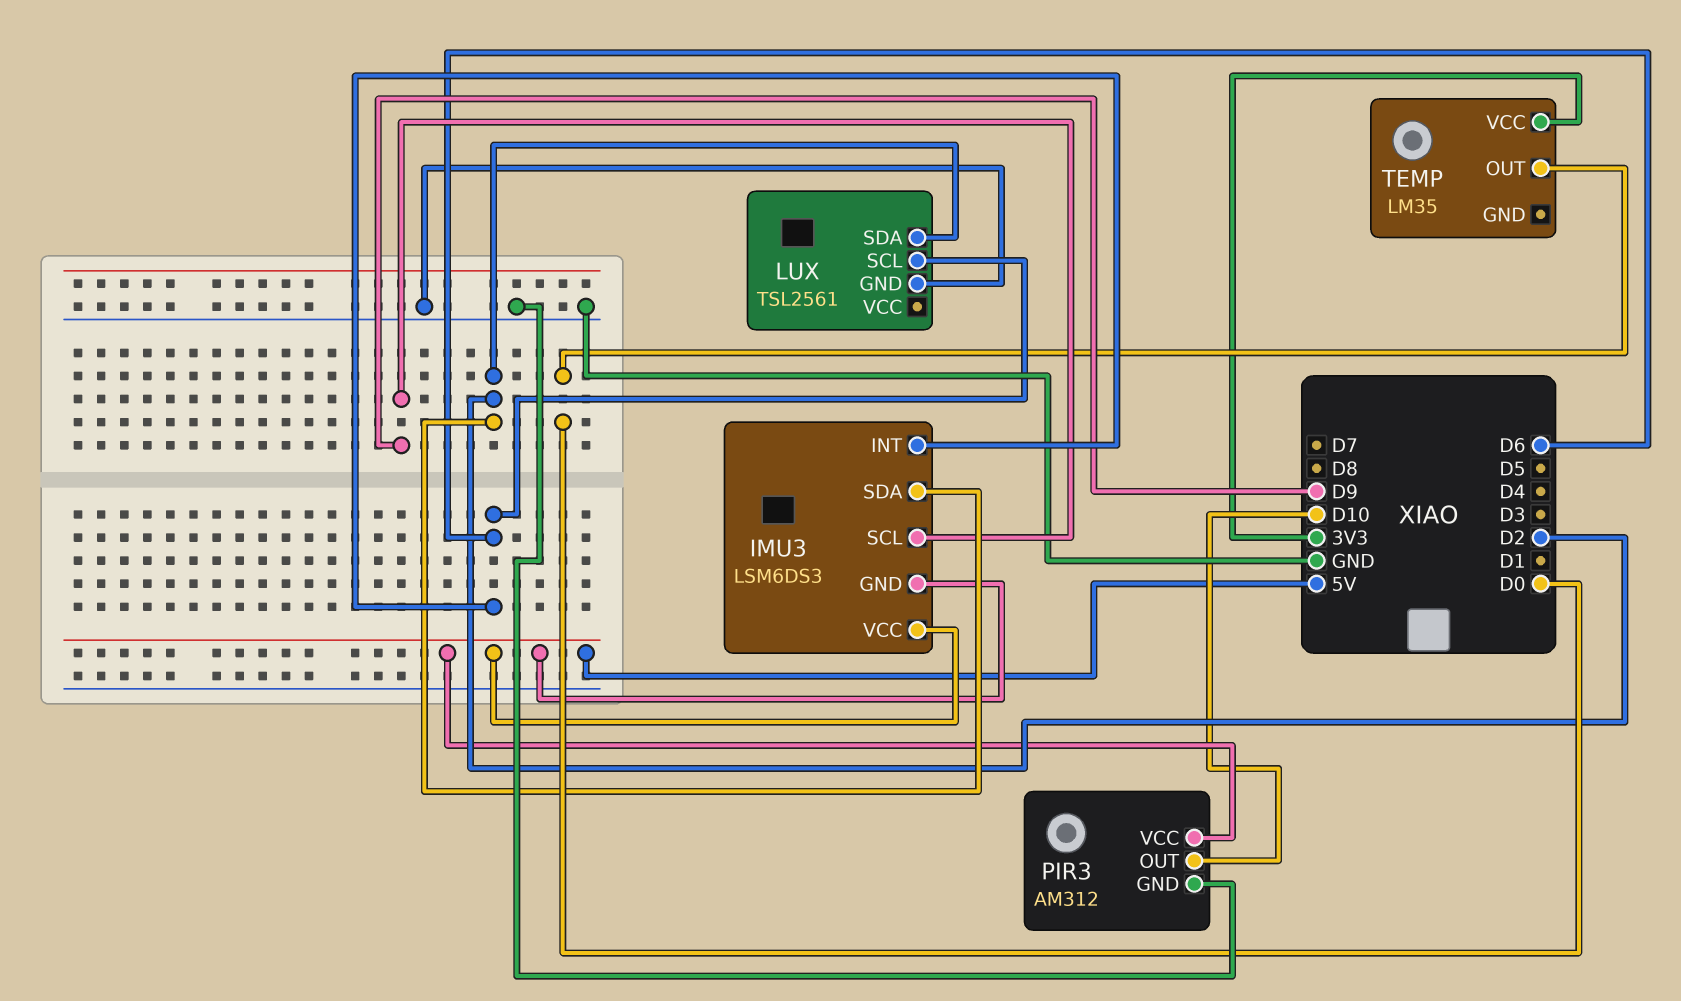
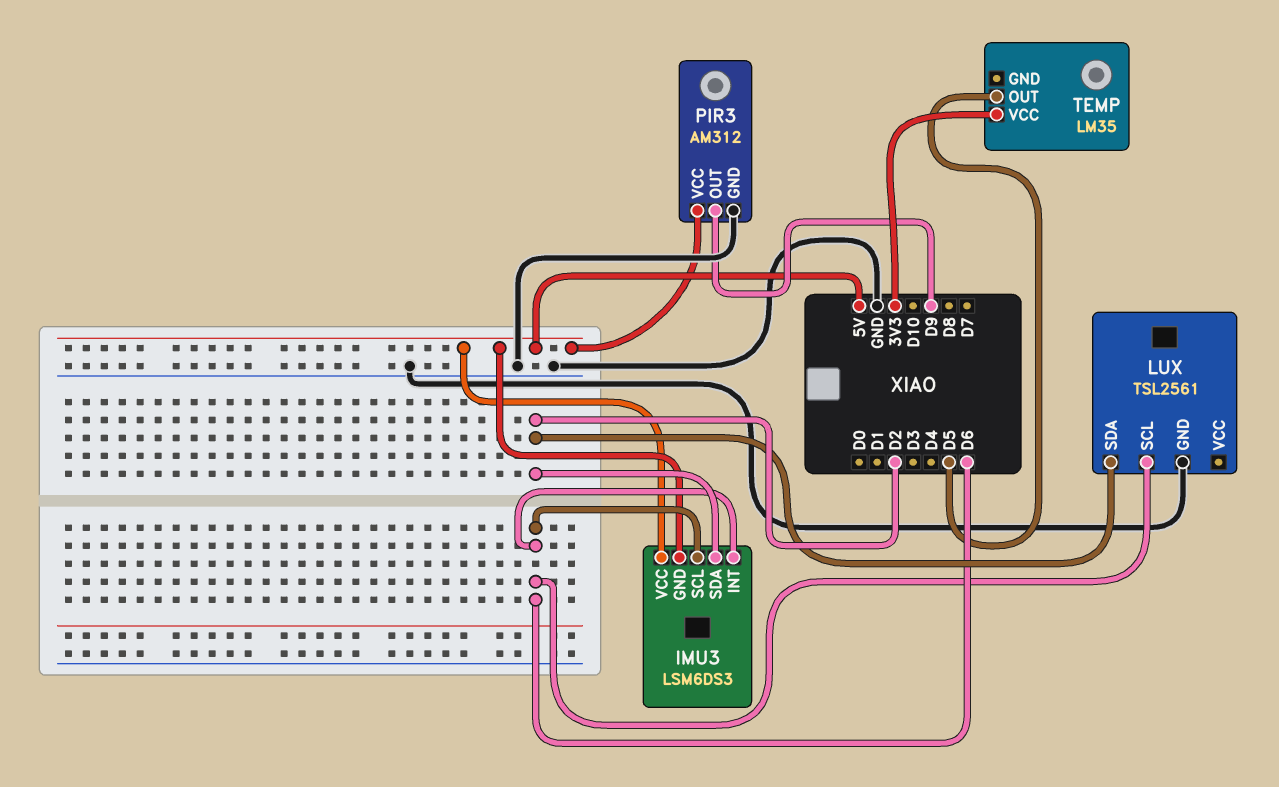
IMU3 pin SCL: D9 -> D6
PIR3 pin OUT: D10 -> D9
TEMP pin OUT: D0 -> D5

